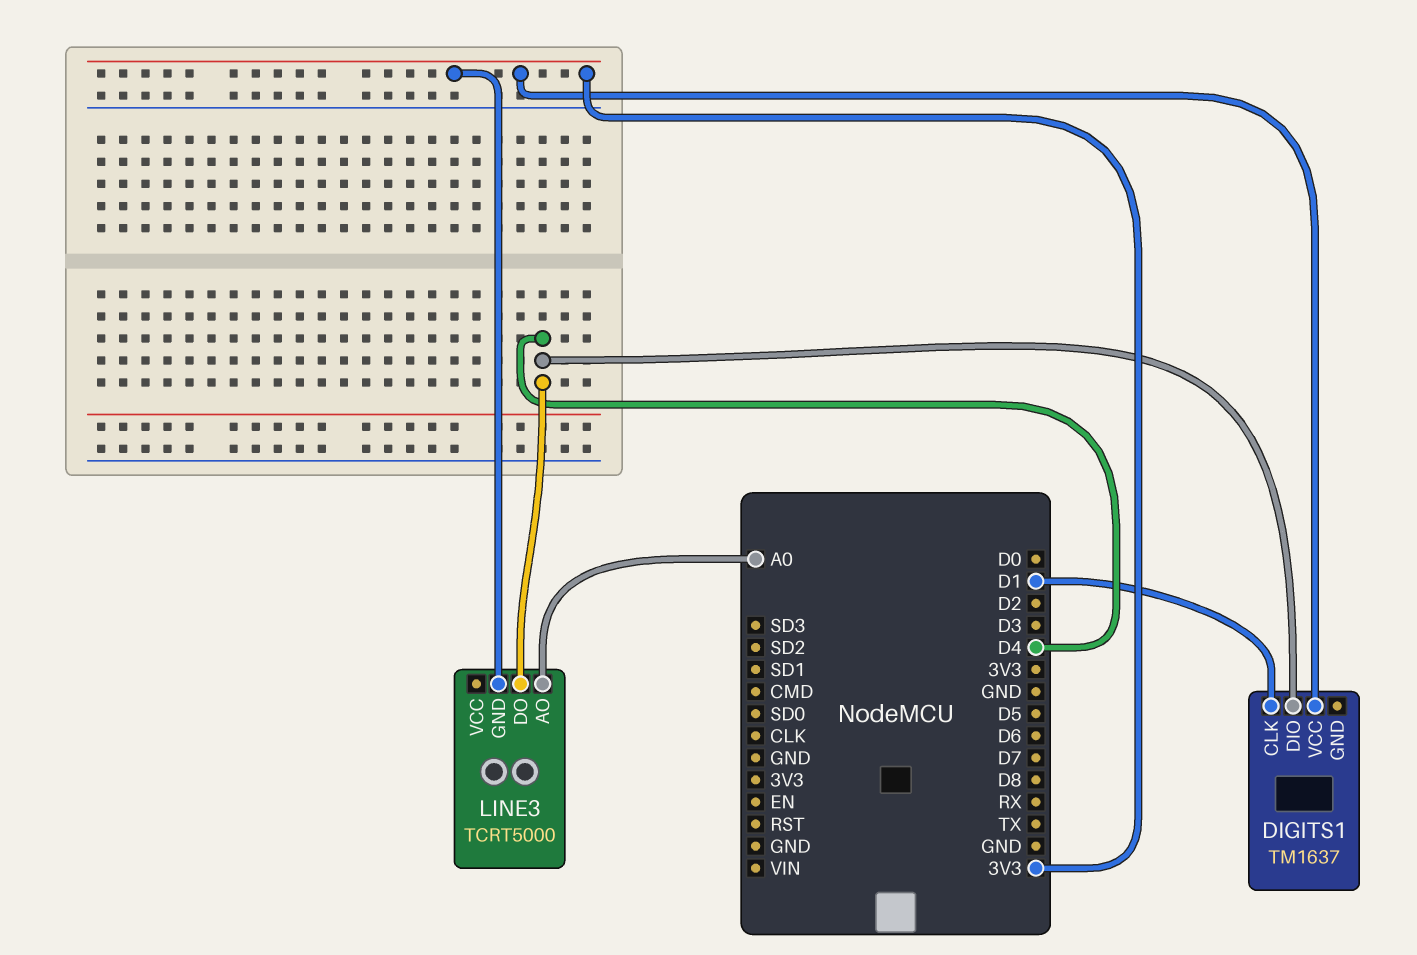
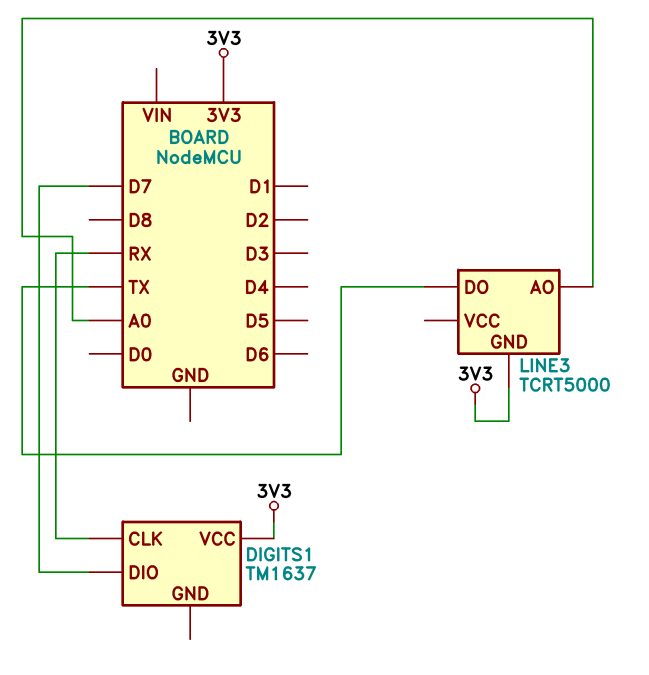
DIGITS1 pin CLK: D1 -> RX
DIGITS1 pin DIO: D4 -> D7
LINE3 pin DO: D4 -> TX

